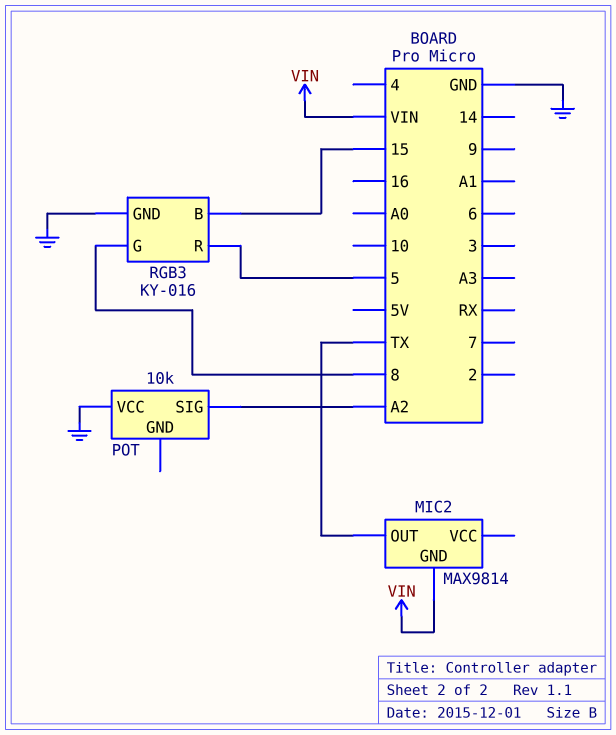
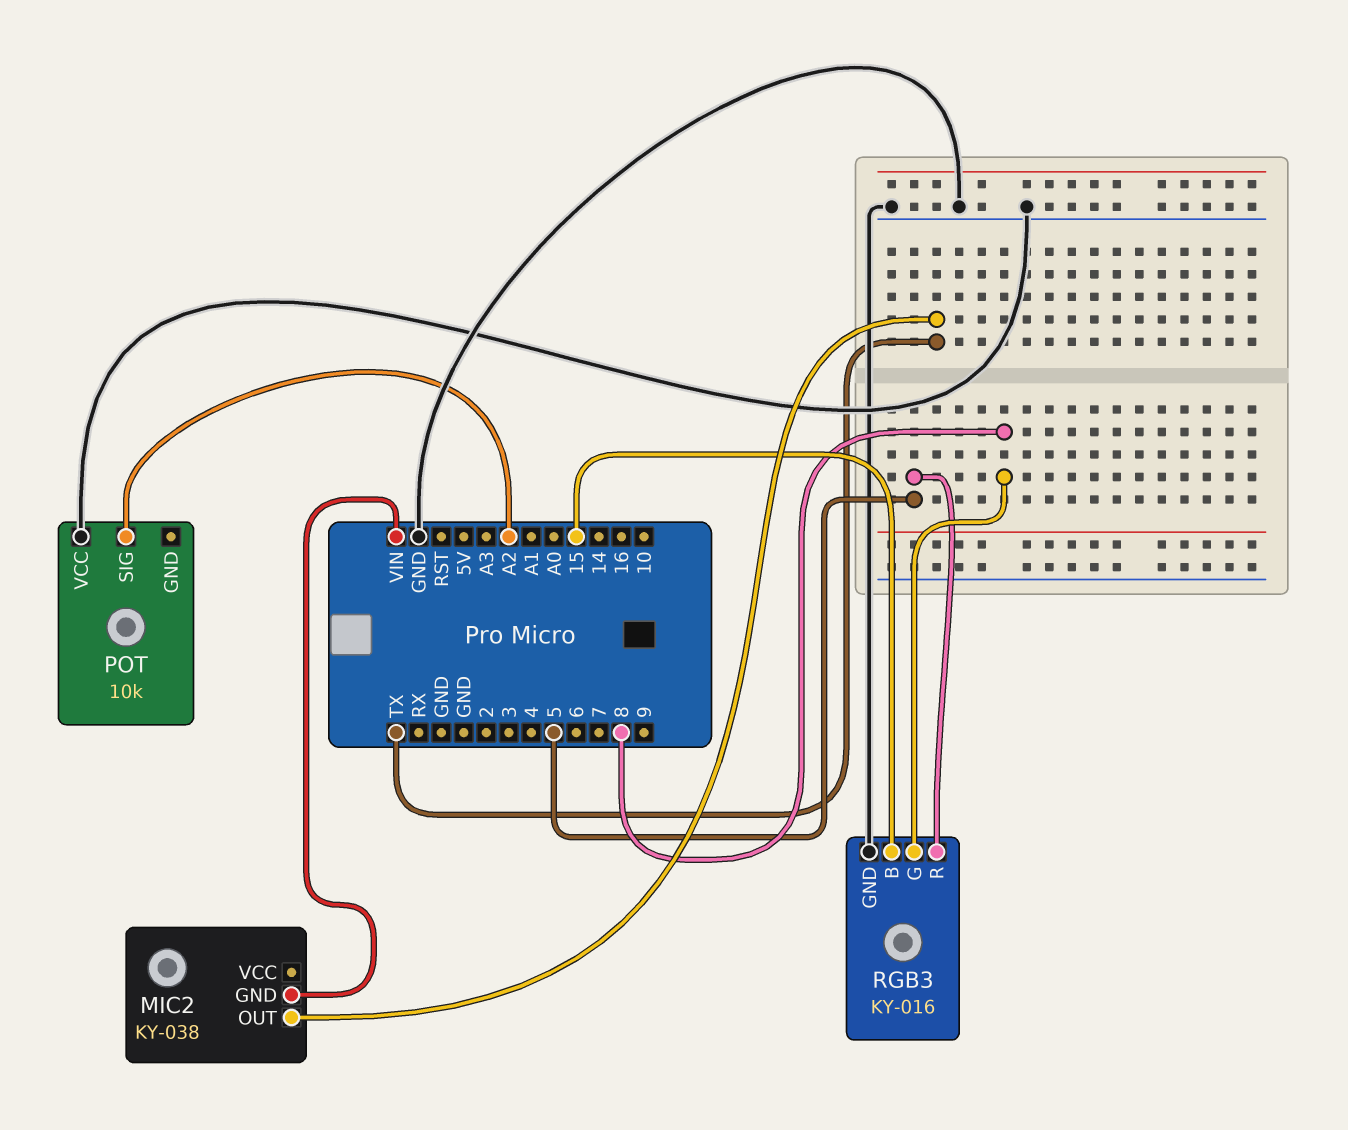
MIC2: MAX9814 -> KY-038

